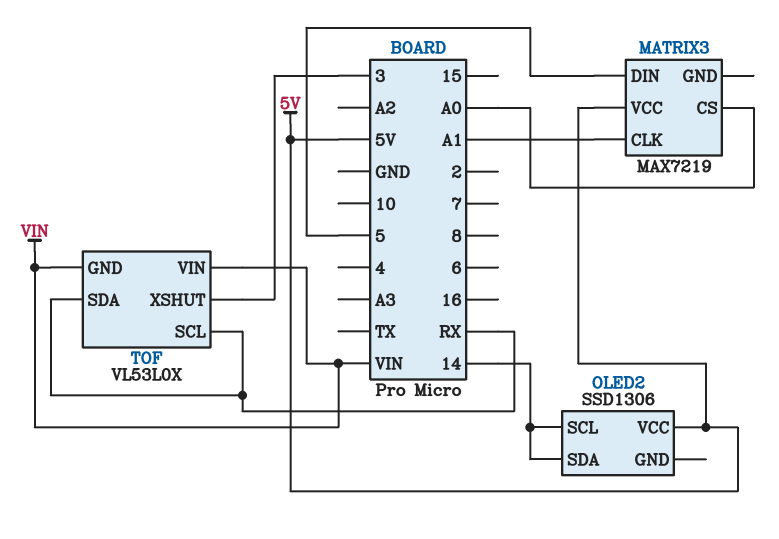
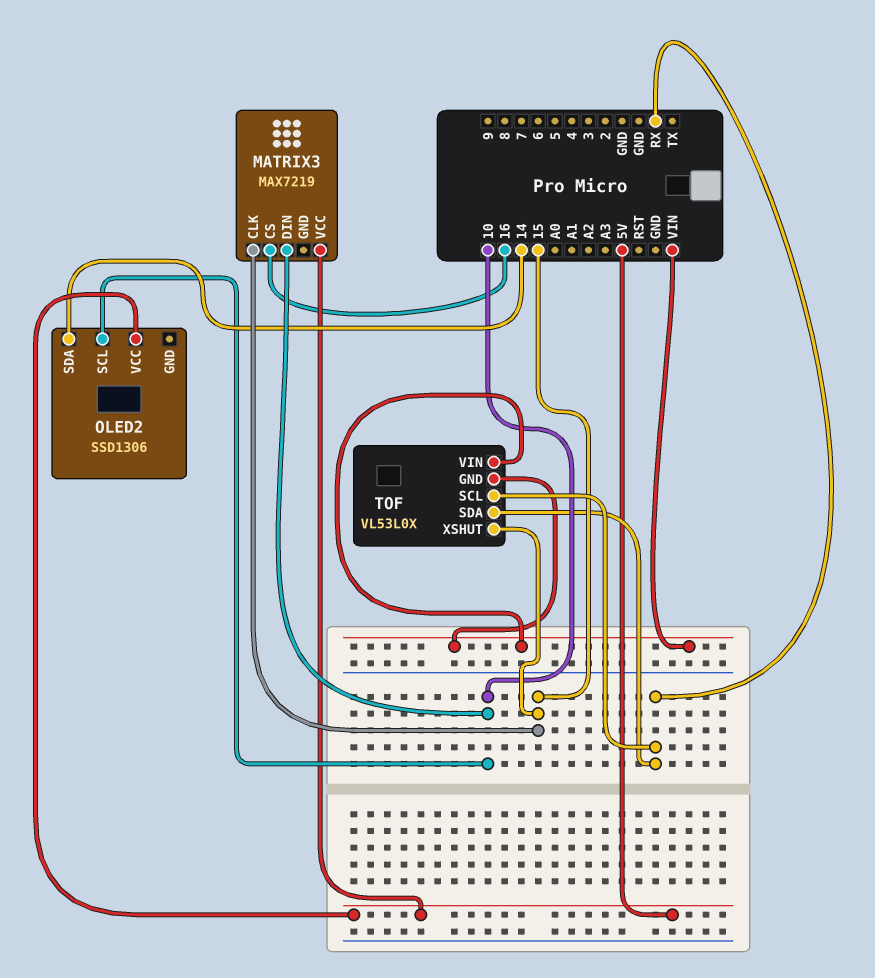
MATRIX3 pin CLK: A1 -> 15
MATRIX3 pin CS: A0 -> 16
MATRIX3 pin DIN: 5 -> 10
OLED2 pin SCL: 14 -> 10
TOF pin XSHUT: 3 -> 15

